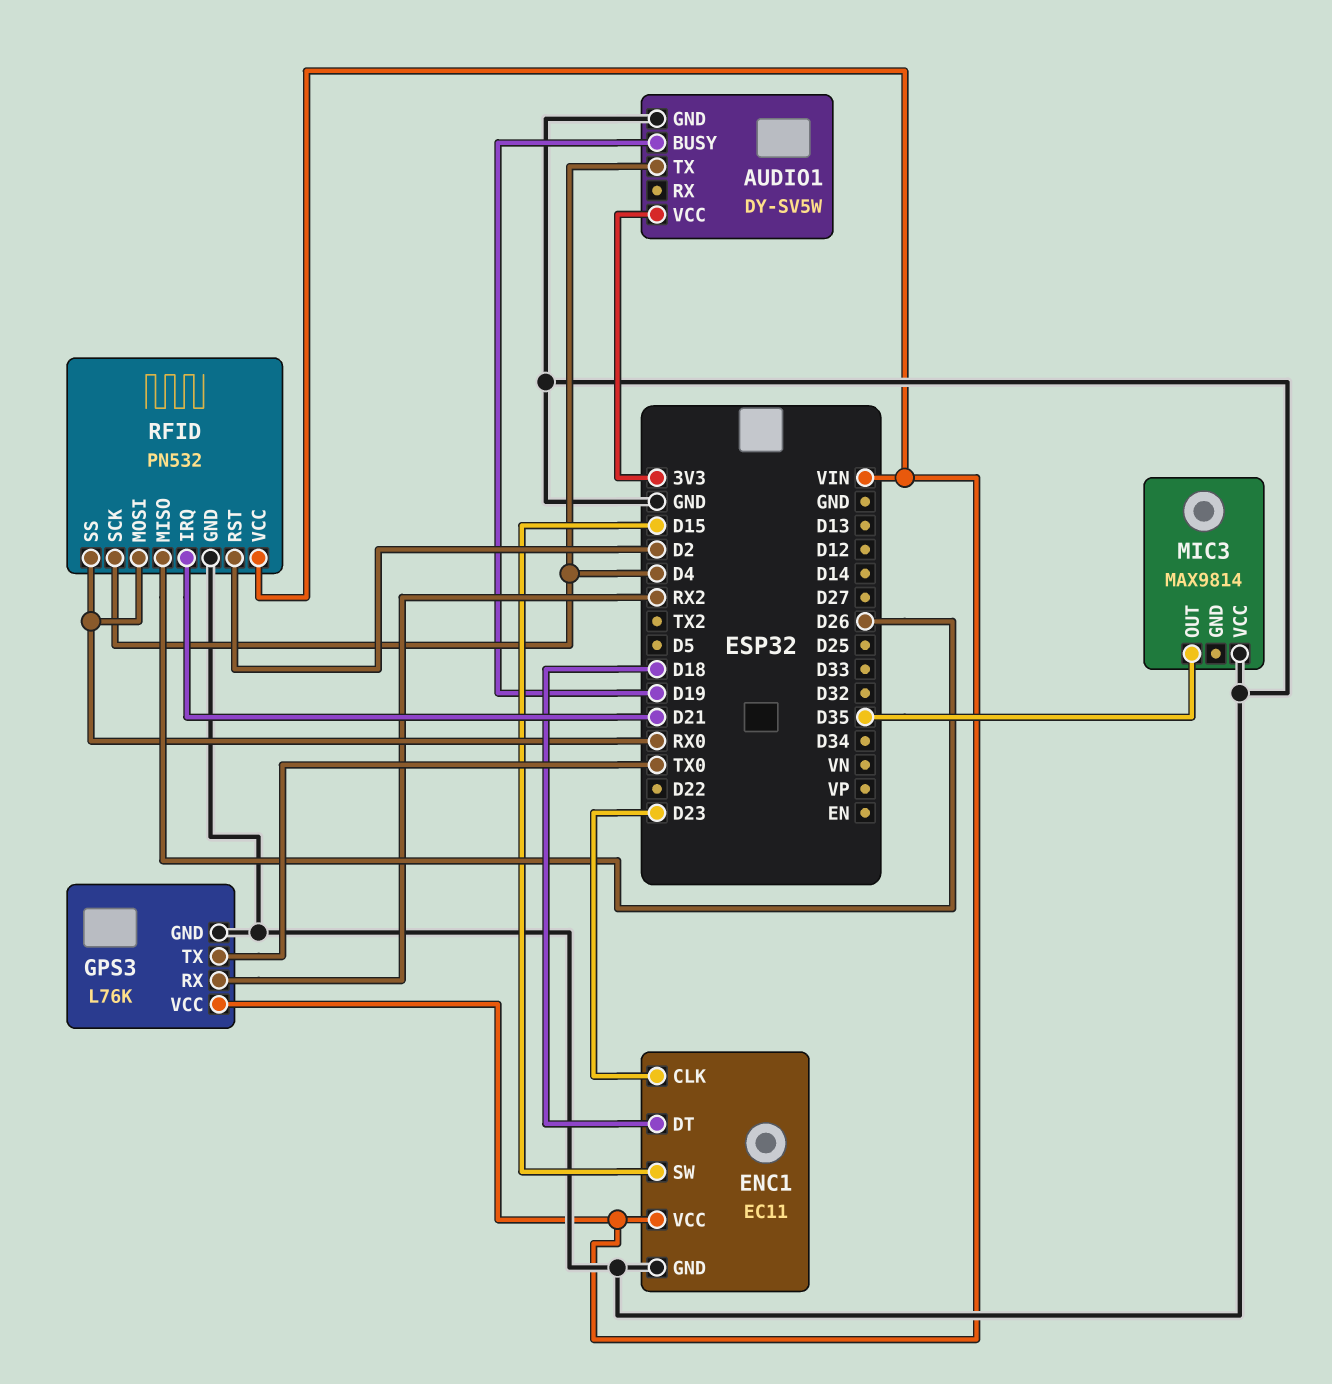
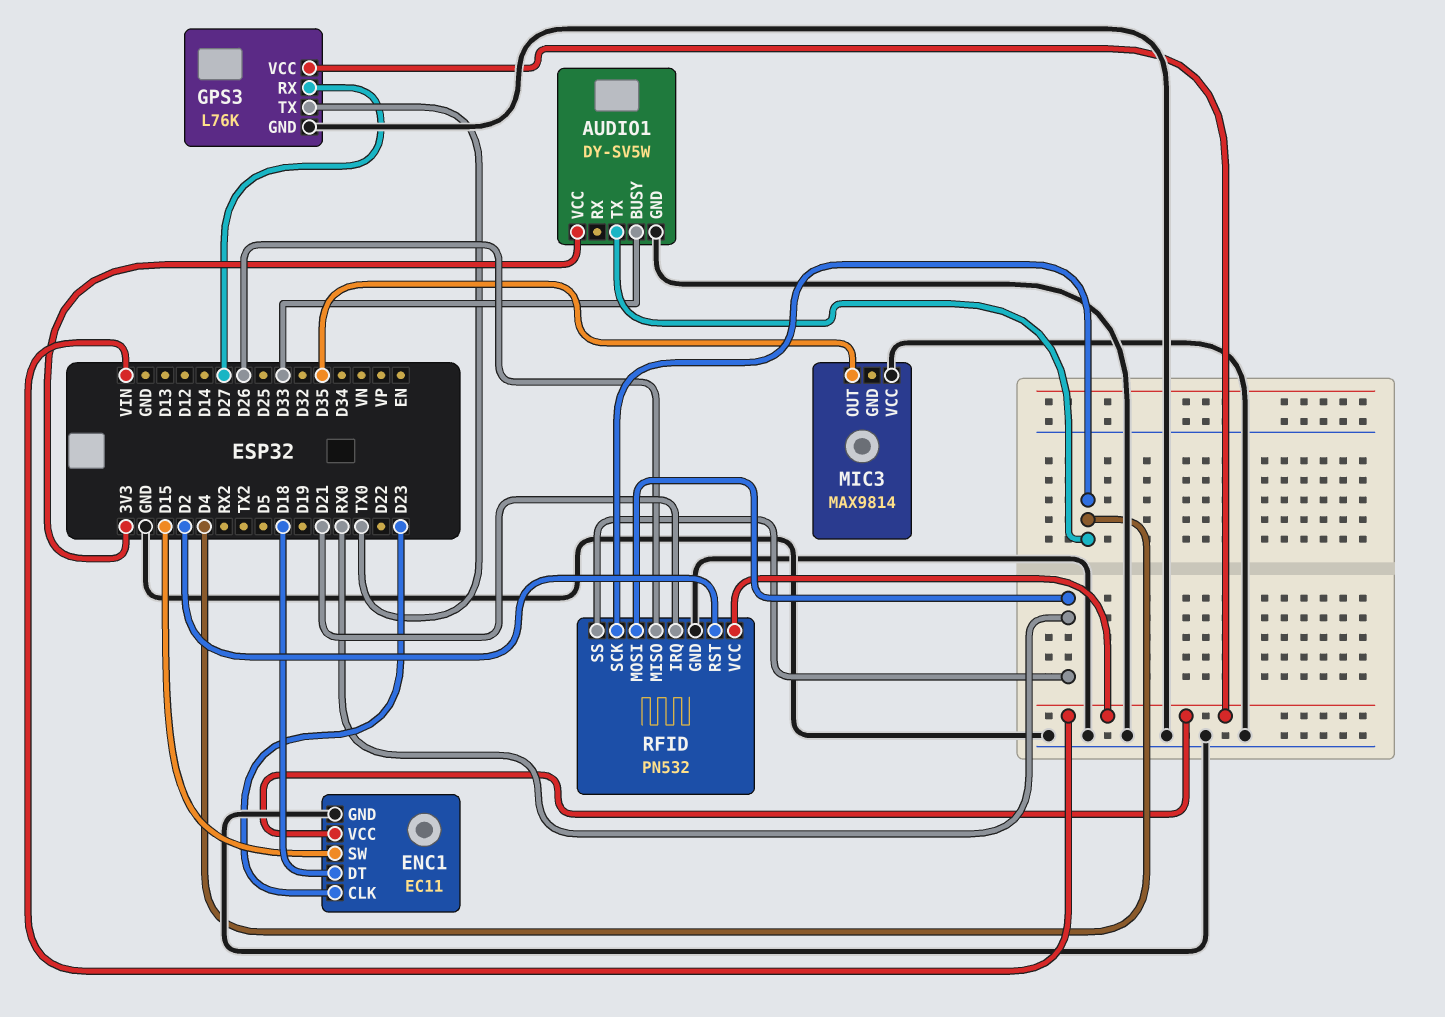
AUDIO1 pin BUSY: D19 -> D33
GPS3 pin RX: RX2 -> D27

